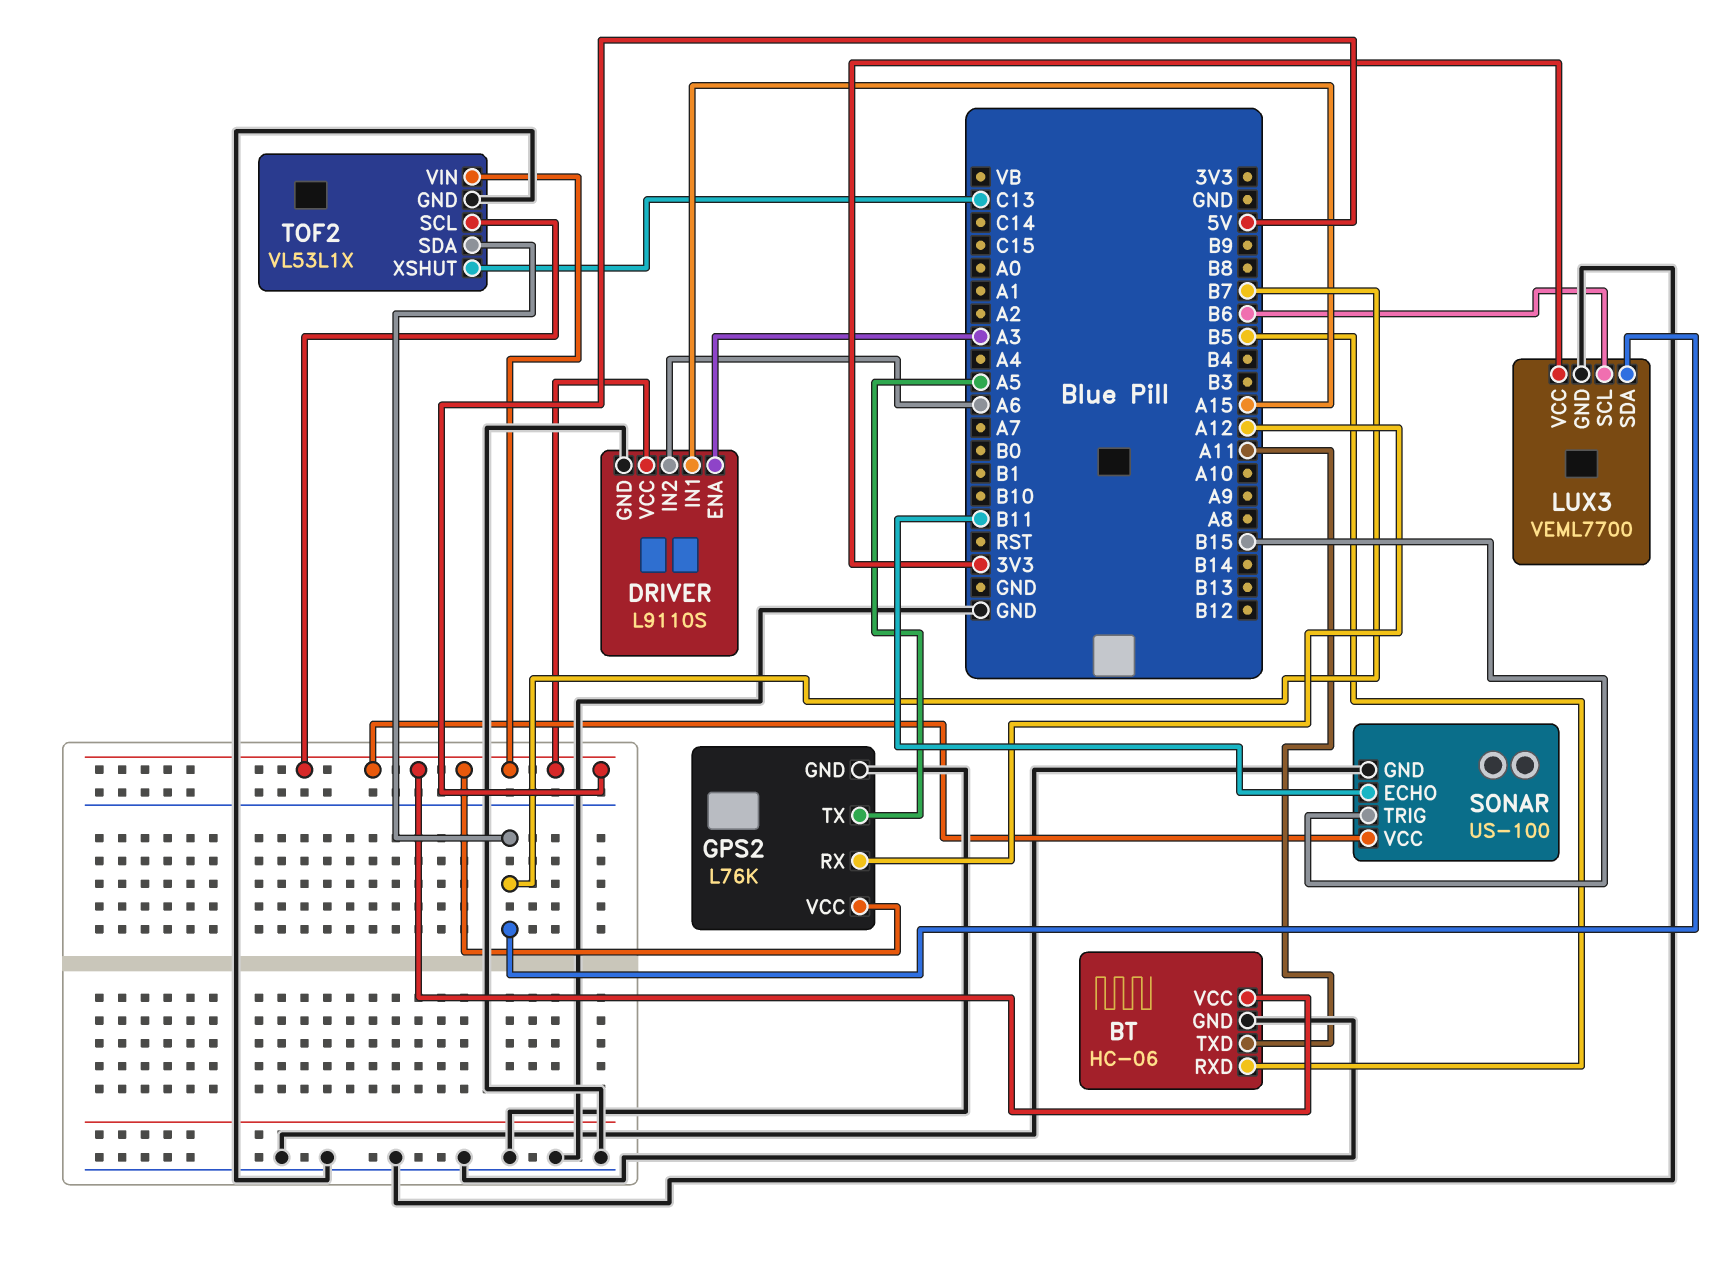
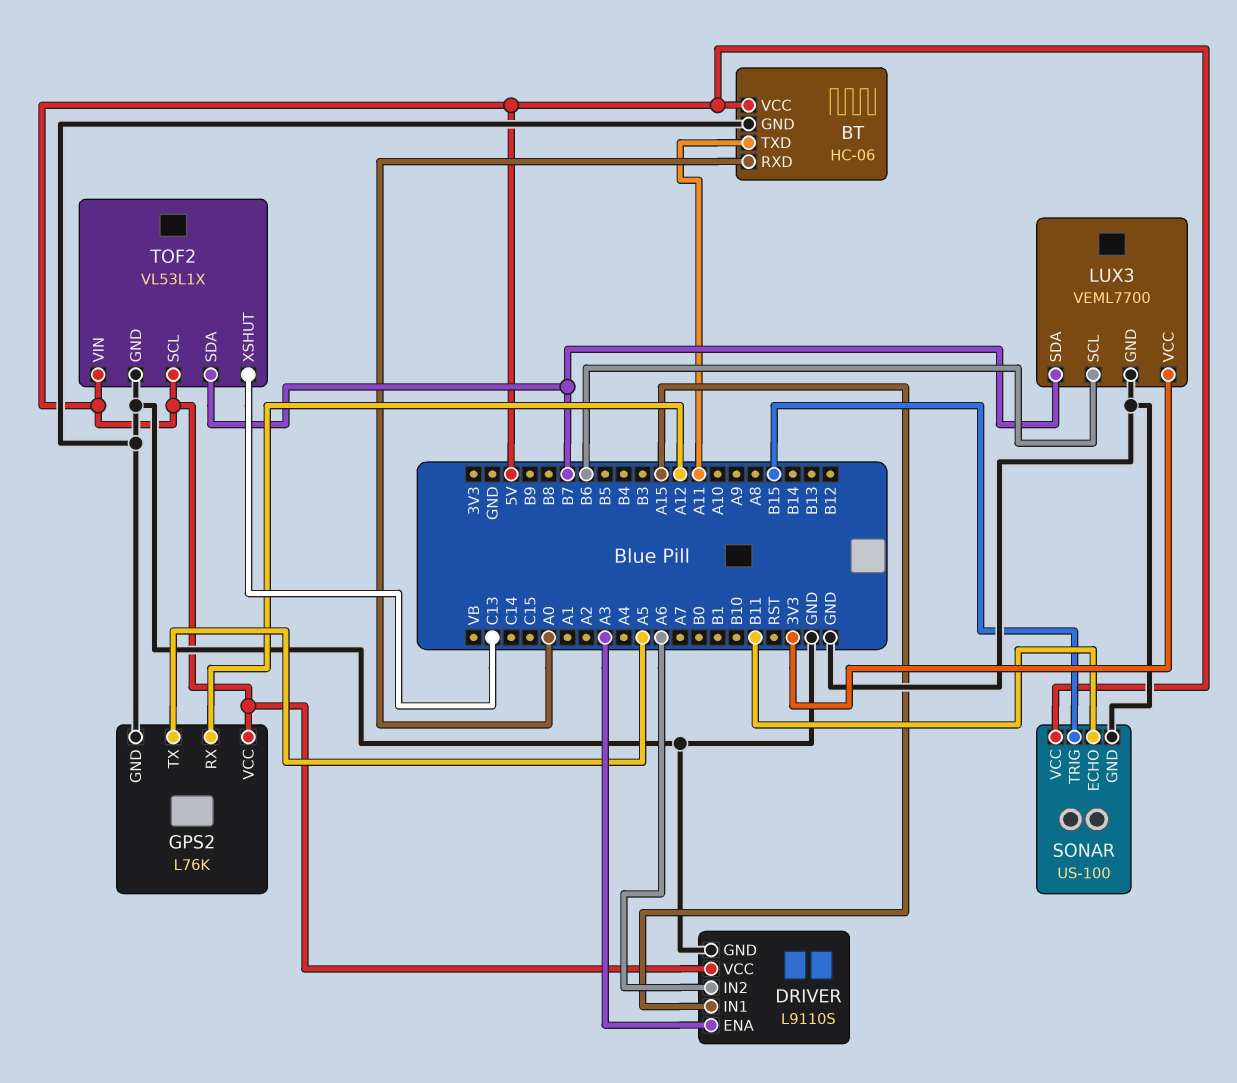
BT pin RXD: B5 -> A0

